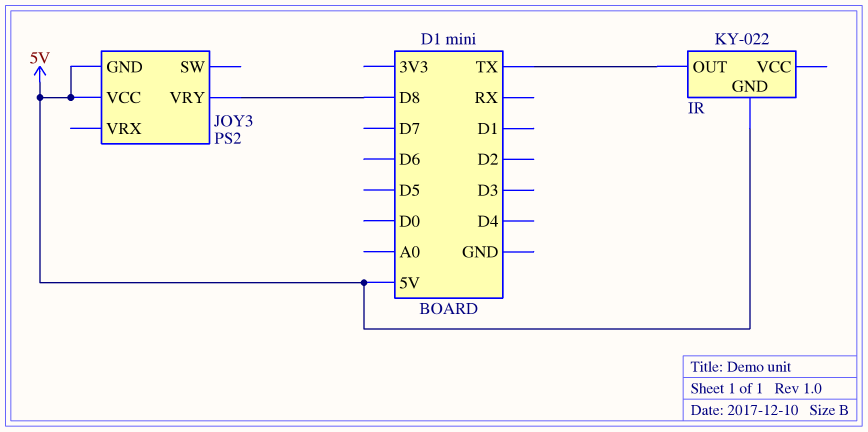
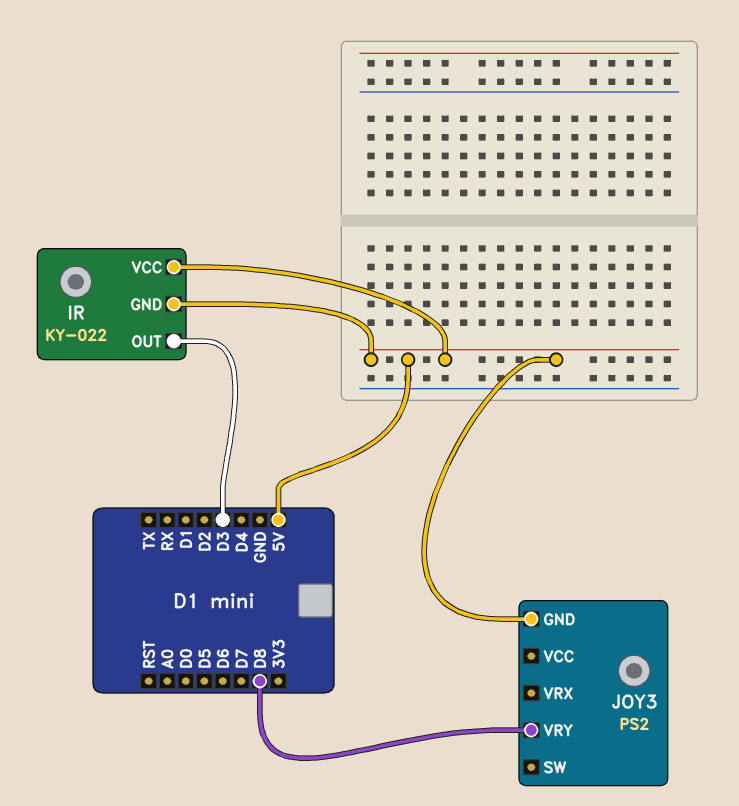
IR pin OUT: TX -> D3
IR pin VCC: none -> 5V
JOY3 pin VCC: 5V -> none

